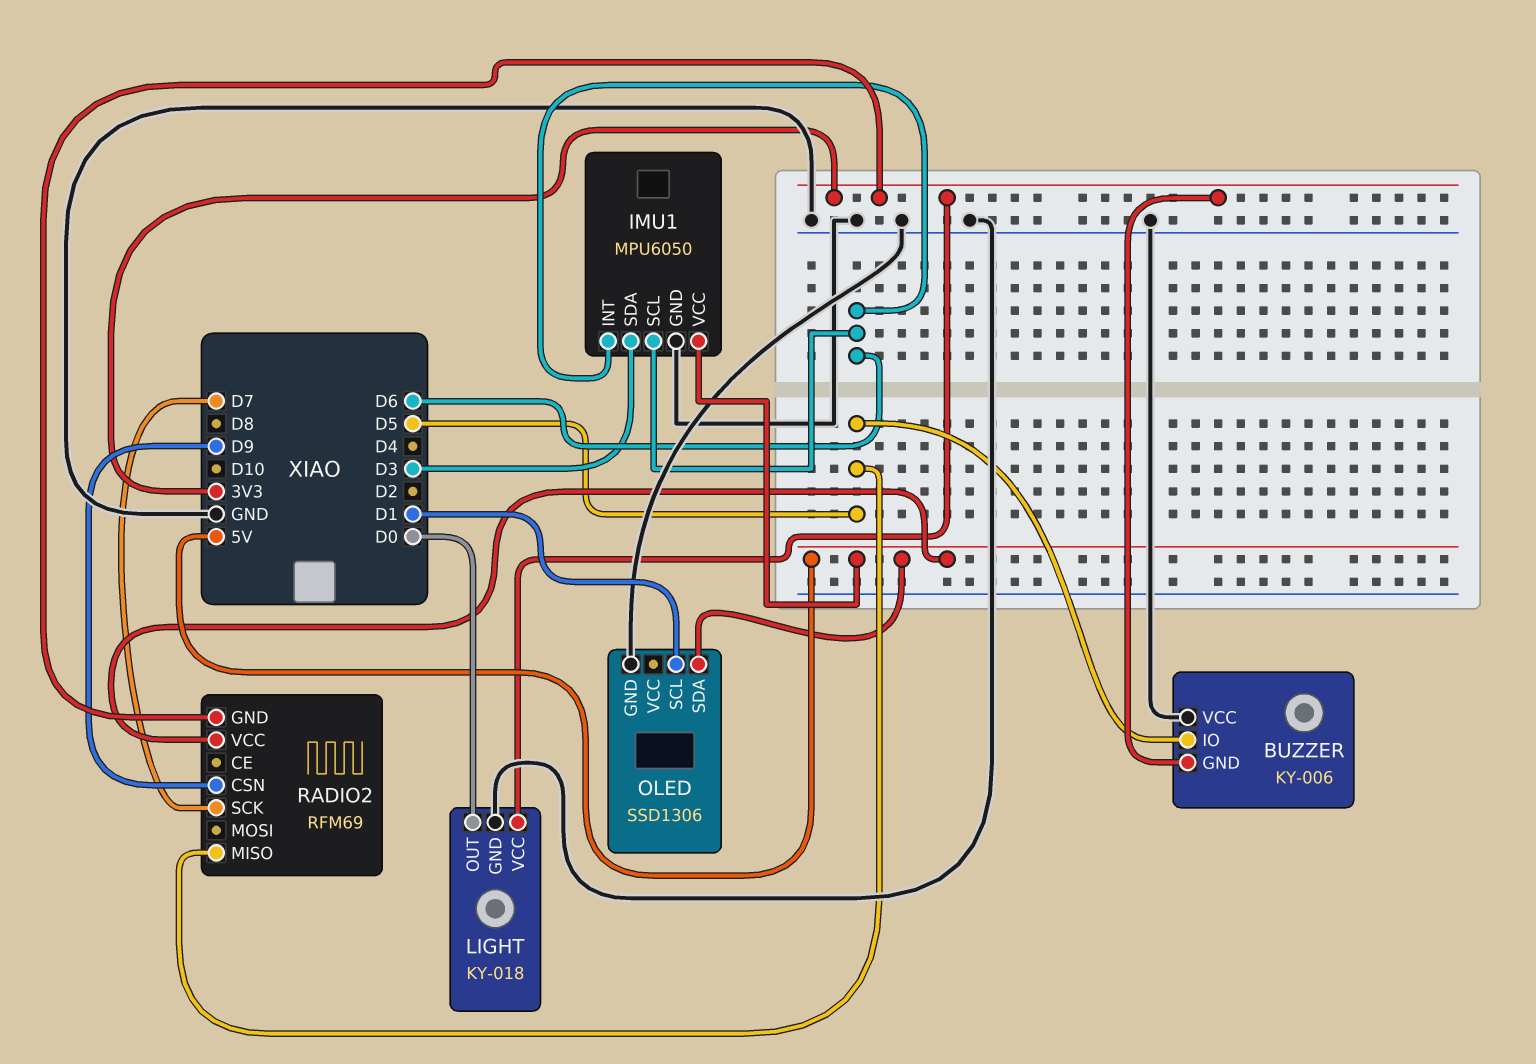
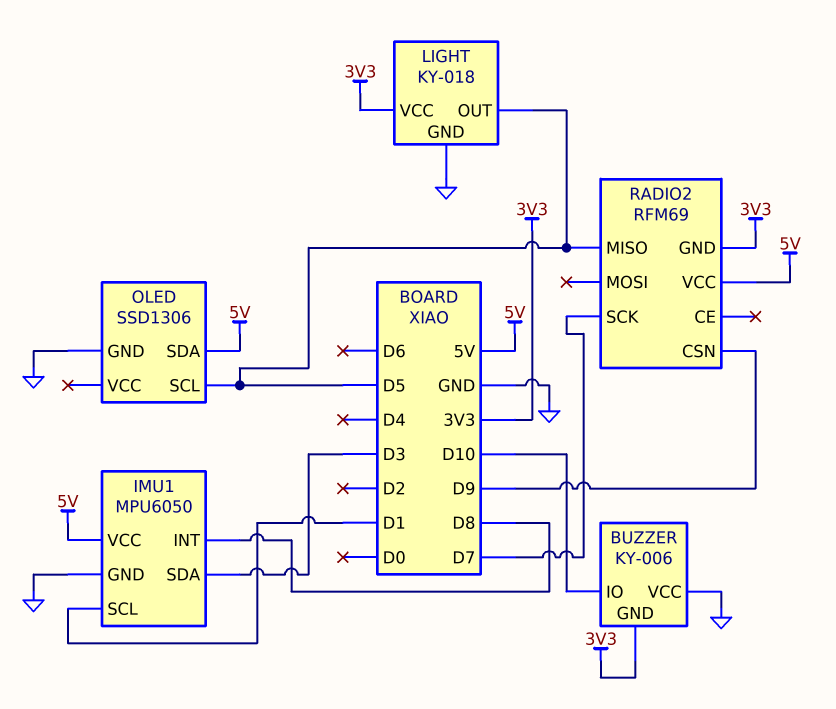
BUZZER pin IO: D5 -> D10
IMU1 pin INT: D6 -> D8
IMU1 pin SCL: D6 -> D1
LIGHT pin OUT: D0 -> D5
OLED pin SCL: D1 -> D5

